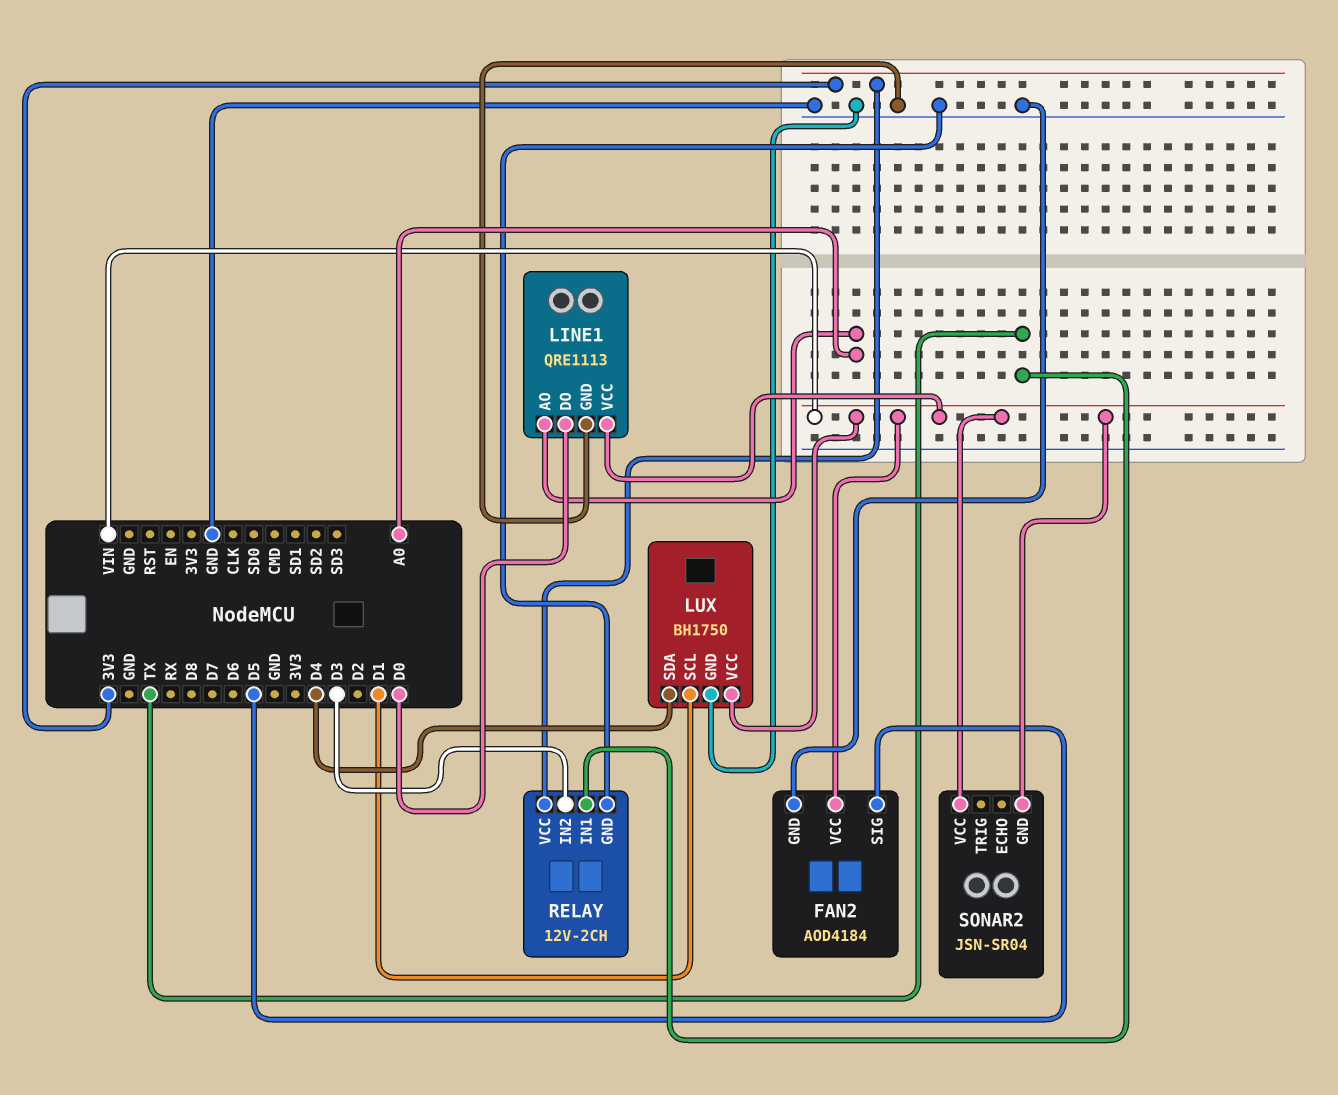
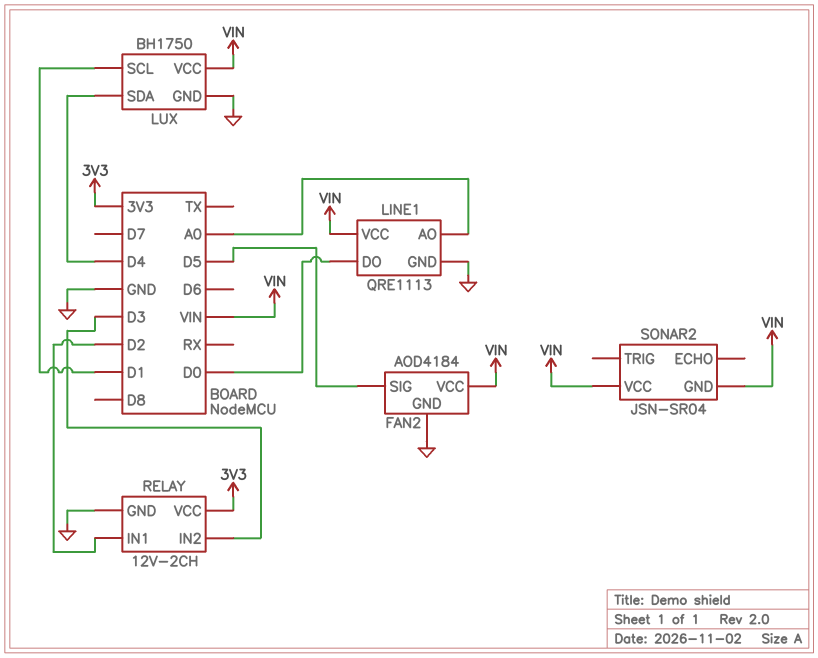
RELAY pin IN1: TX -> D2

